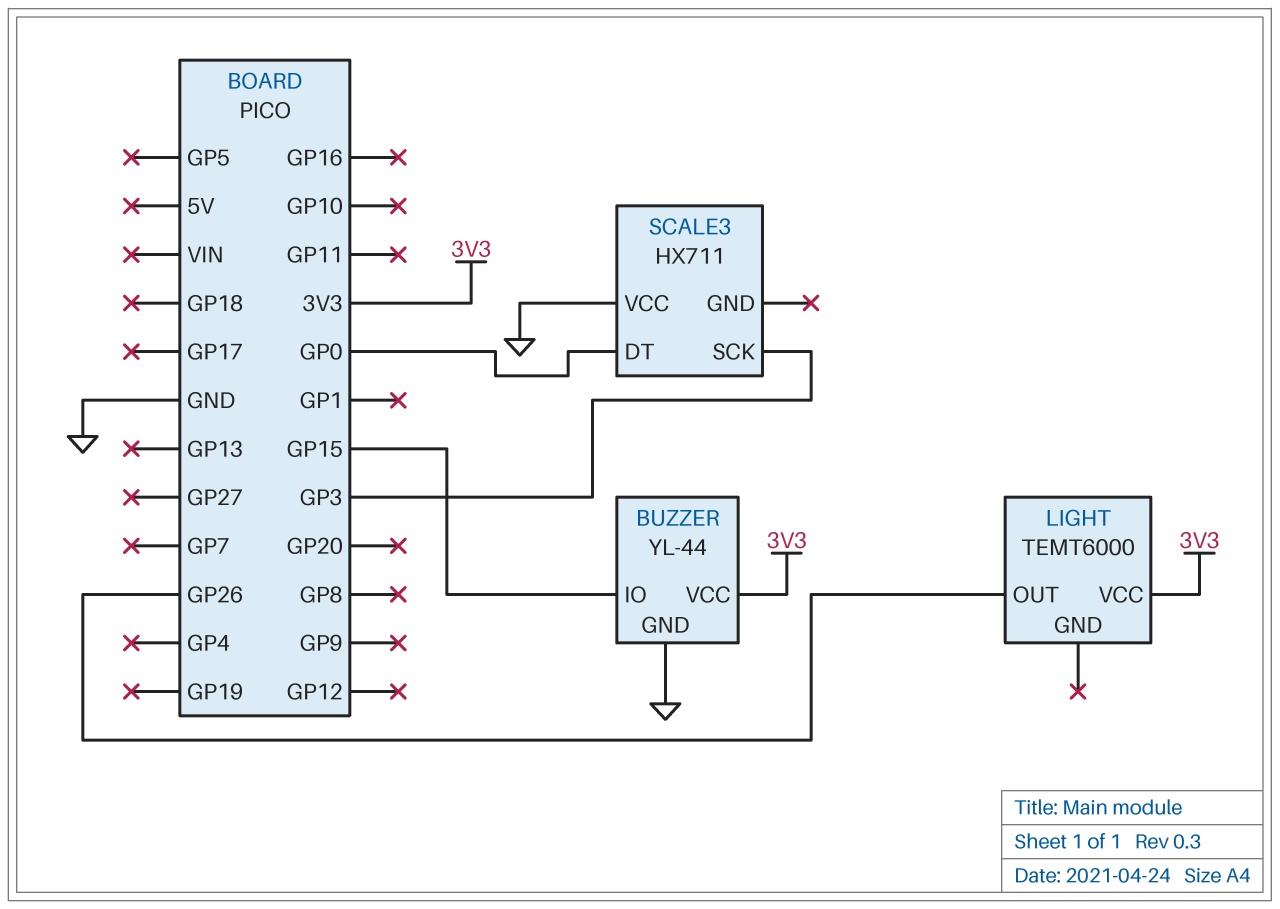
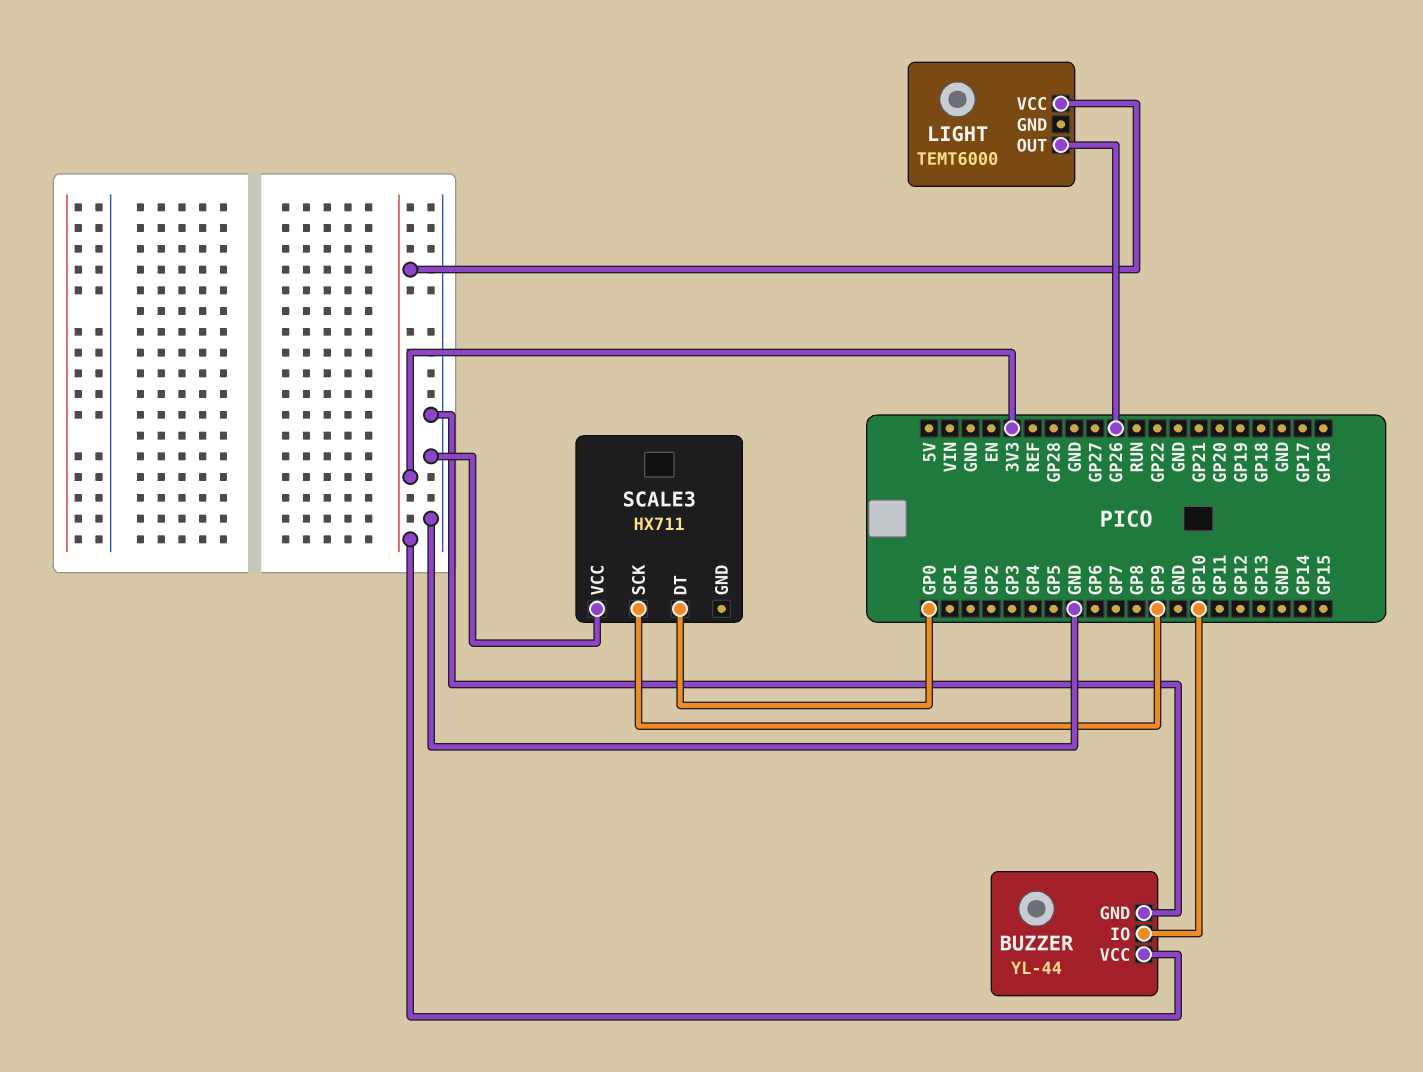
BUZZER pin IO: GP15 -> GP10
SCALE3 pin SCK: GP3 -> GP9

